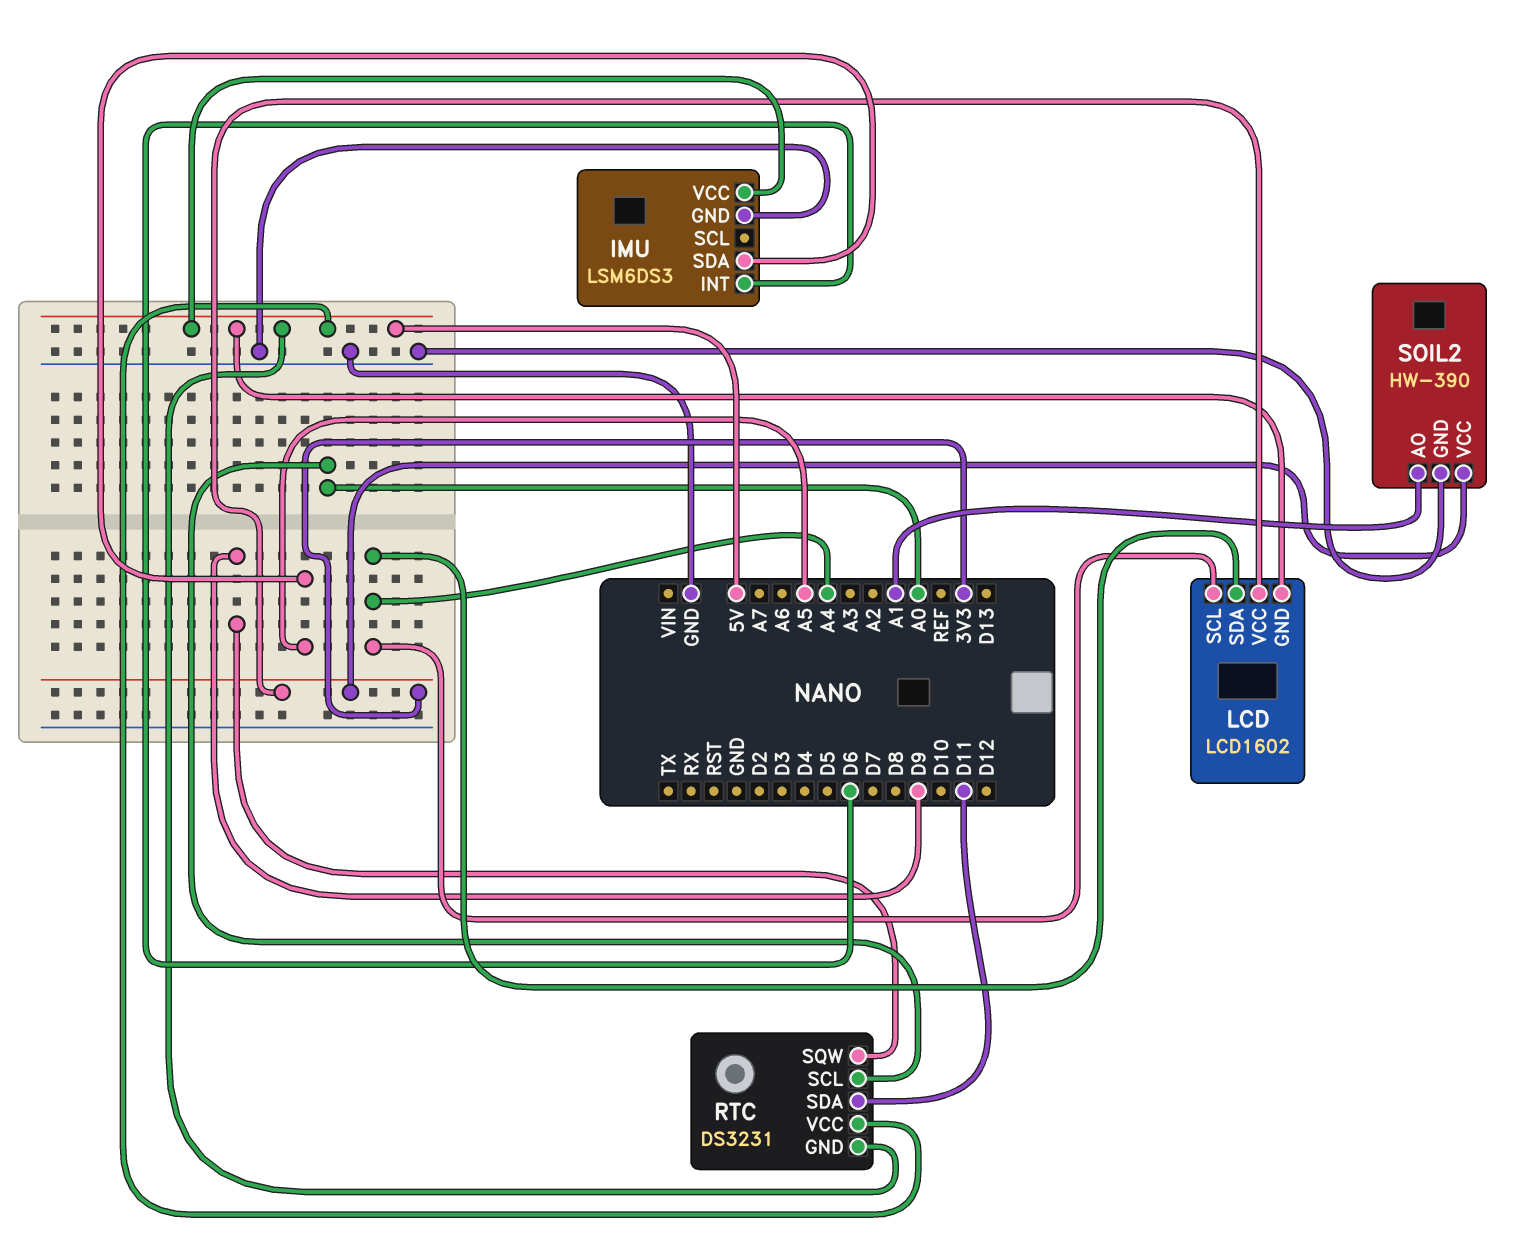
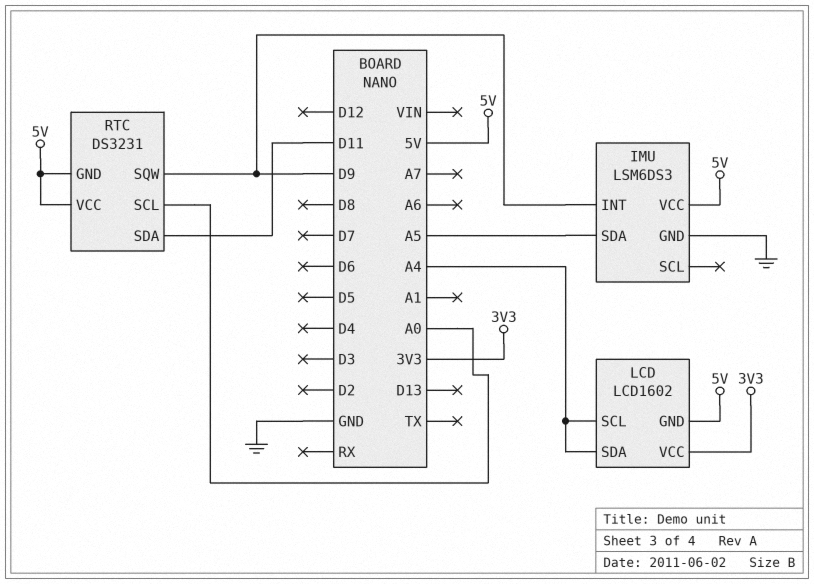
IMU pin INT: D6 -> D9
SOIL2: HW-390 -> none
SOIL2 pin AO: A1 -> none
SOIL2 pin GND: GND -> none
SOIL2 pin VCC: 3V3 -> none

